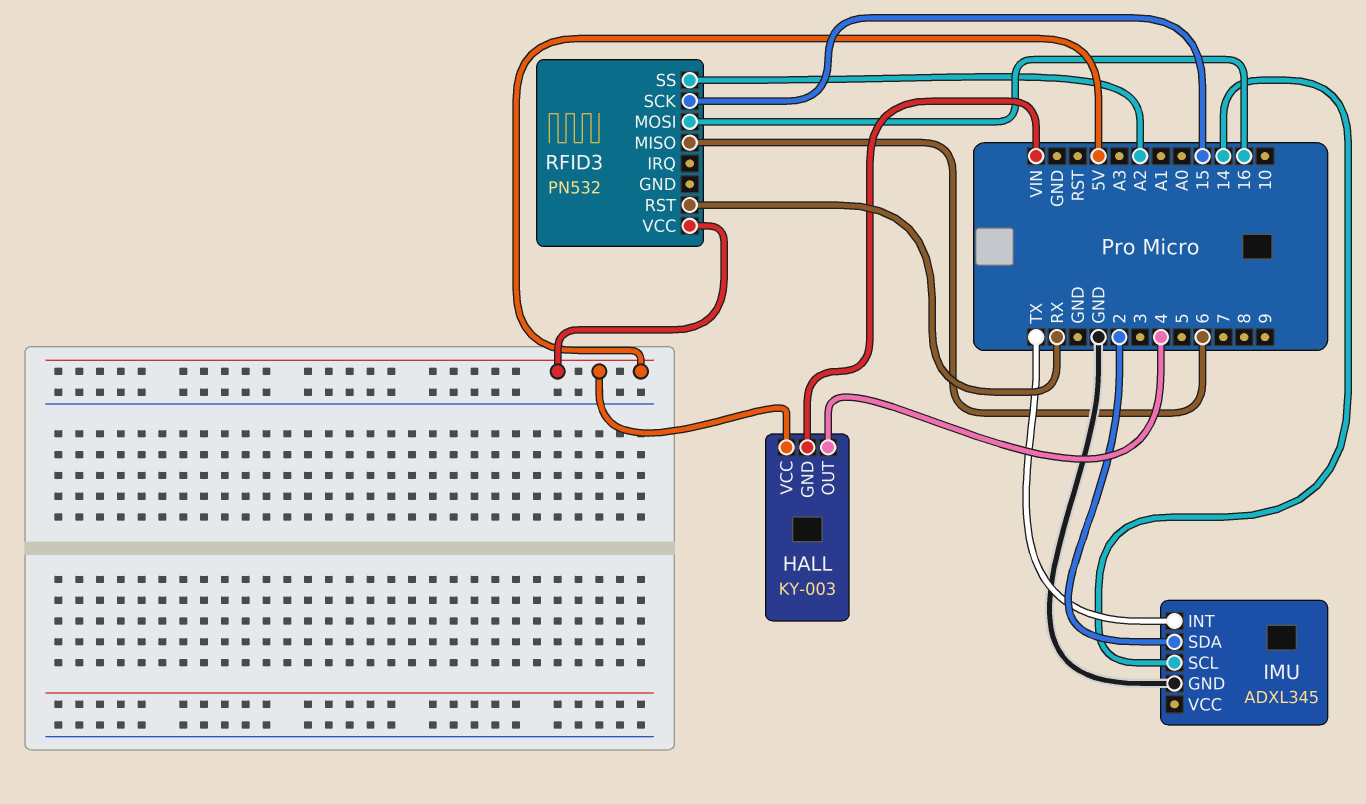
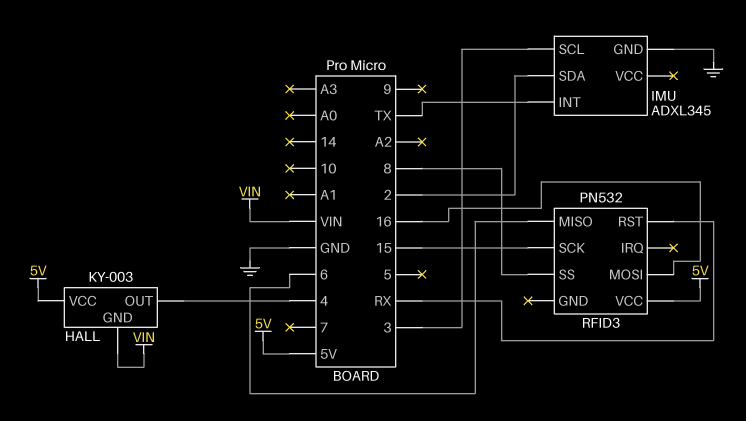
IMU pin SCL: 14 -> 3
RFID3 pin SS: A2 -> 8

